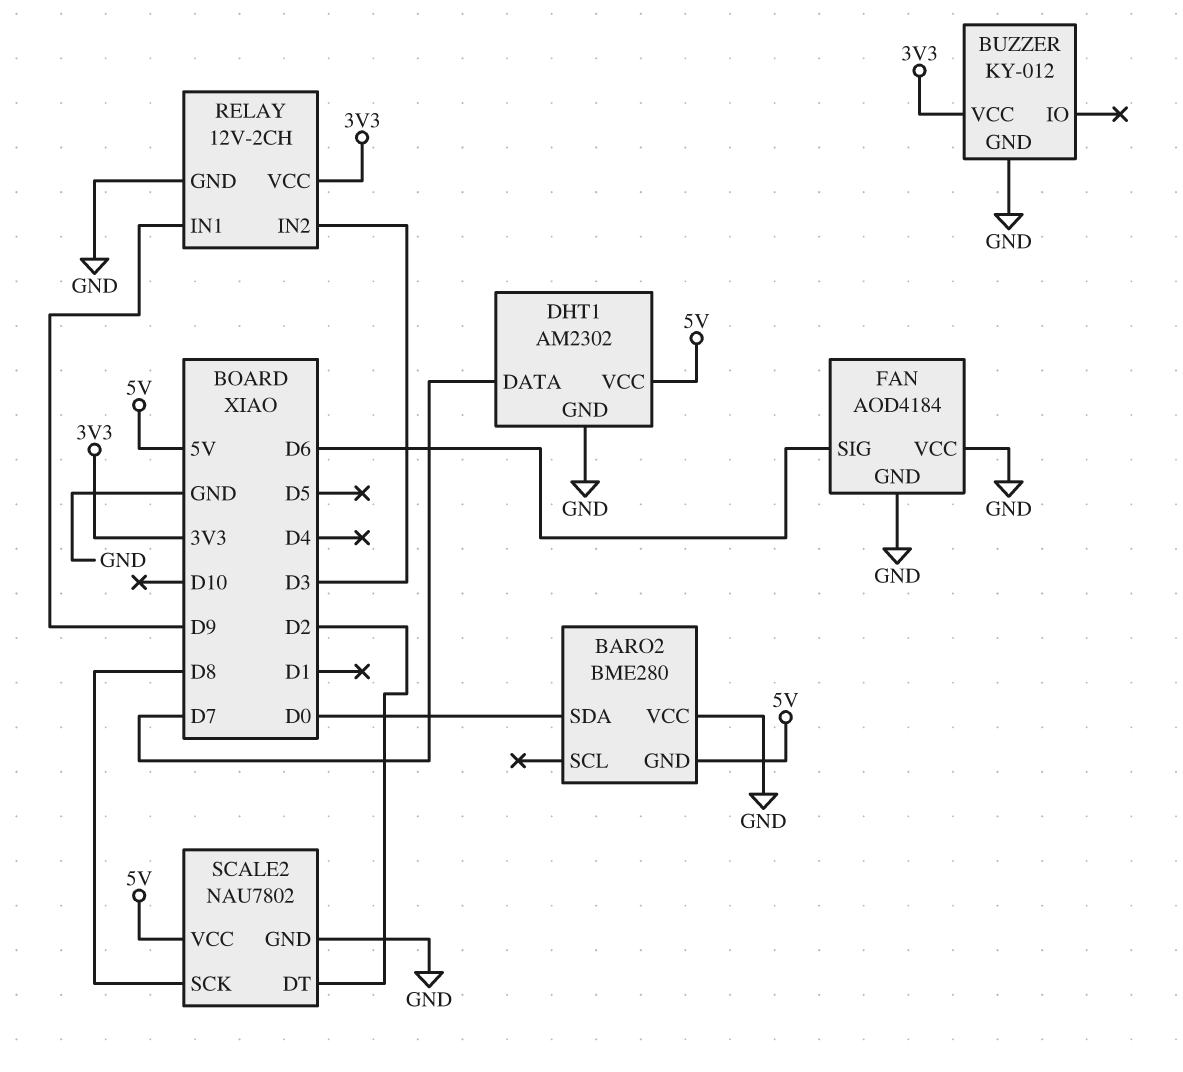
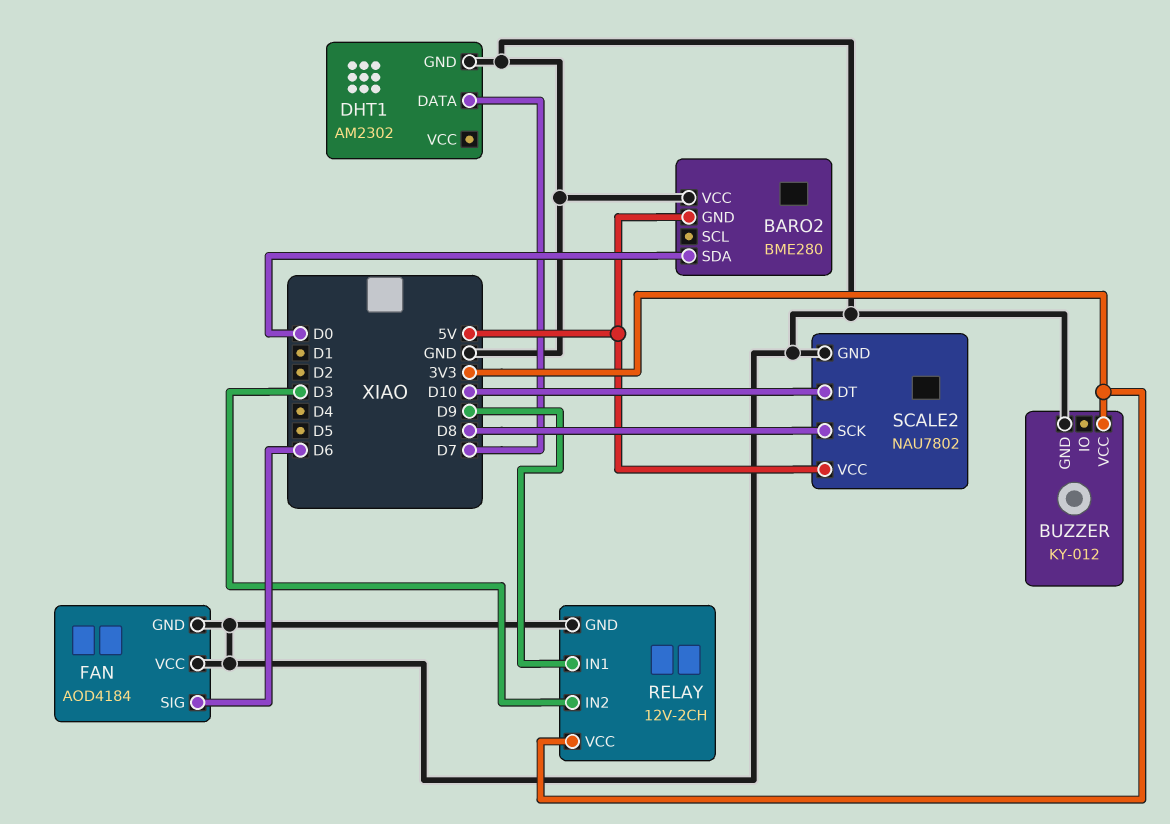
DHT1 pin VCC: 5V -> none
SCALE2 pin DT: D2 -> D10

